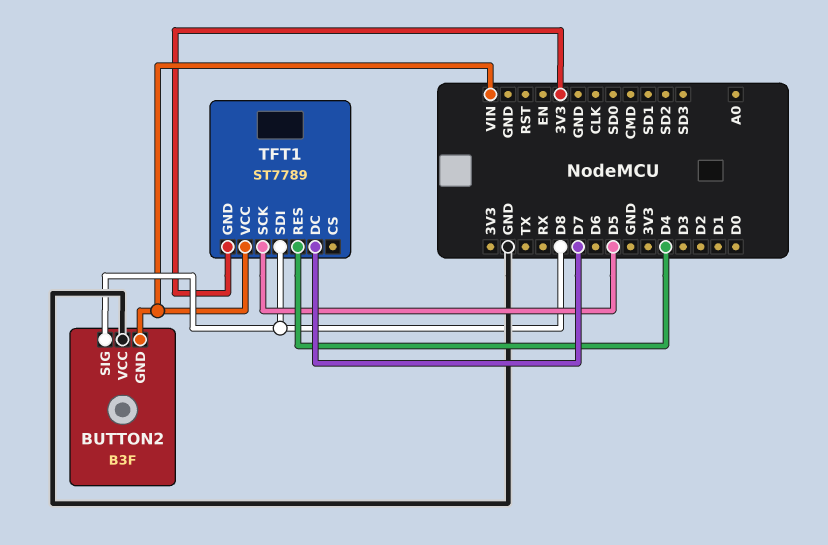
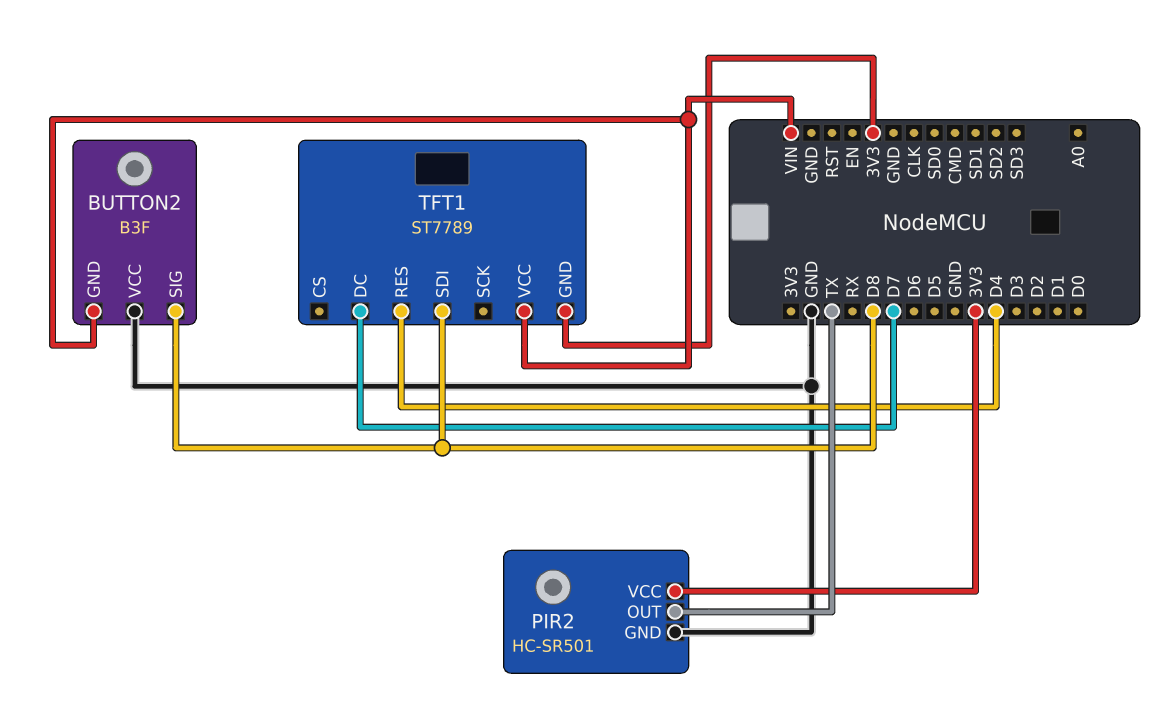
PIR2: none -> HC-SR501
PIR2 pin GND: none -> GND
PIR2 pin OUT: none -> TX
PIR2 pin VCC: none -> 3V3
TFT1 pin SCK: D5 -> none

